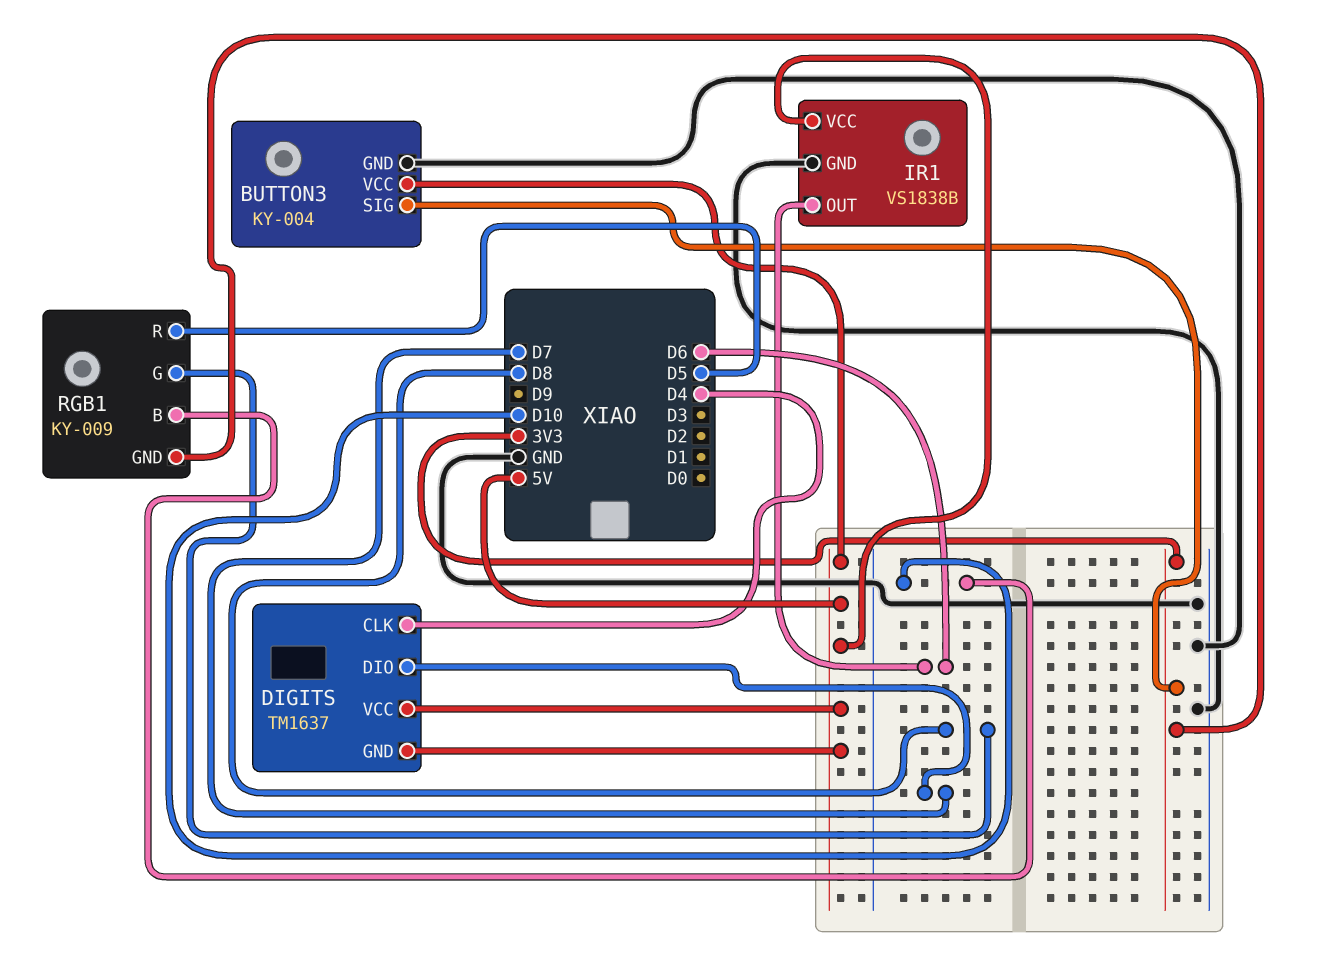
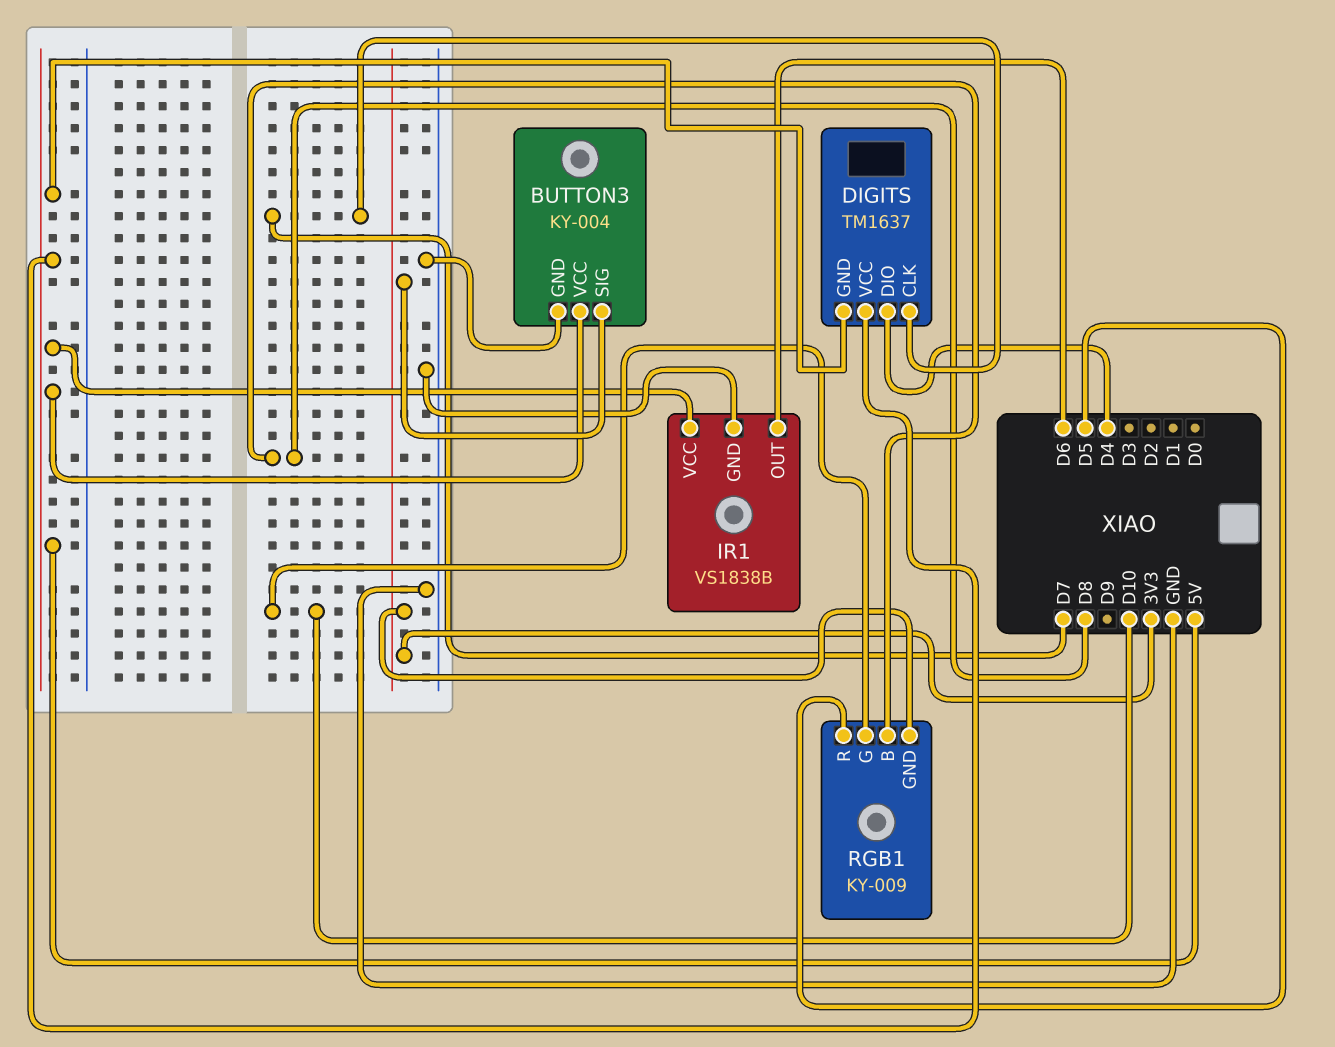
DIGITS pin CLK: D4 -> D7
DIGITS pin DIO: D7 -> D4
RGB1 pin B: D10 -> D8
RGB1 pin G: D8 -> D10

